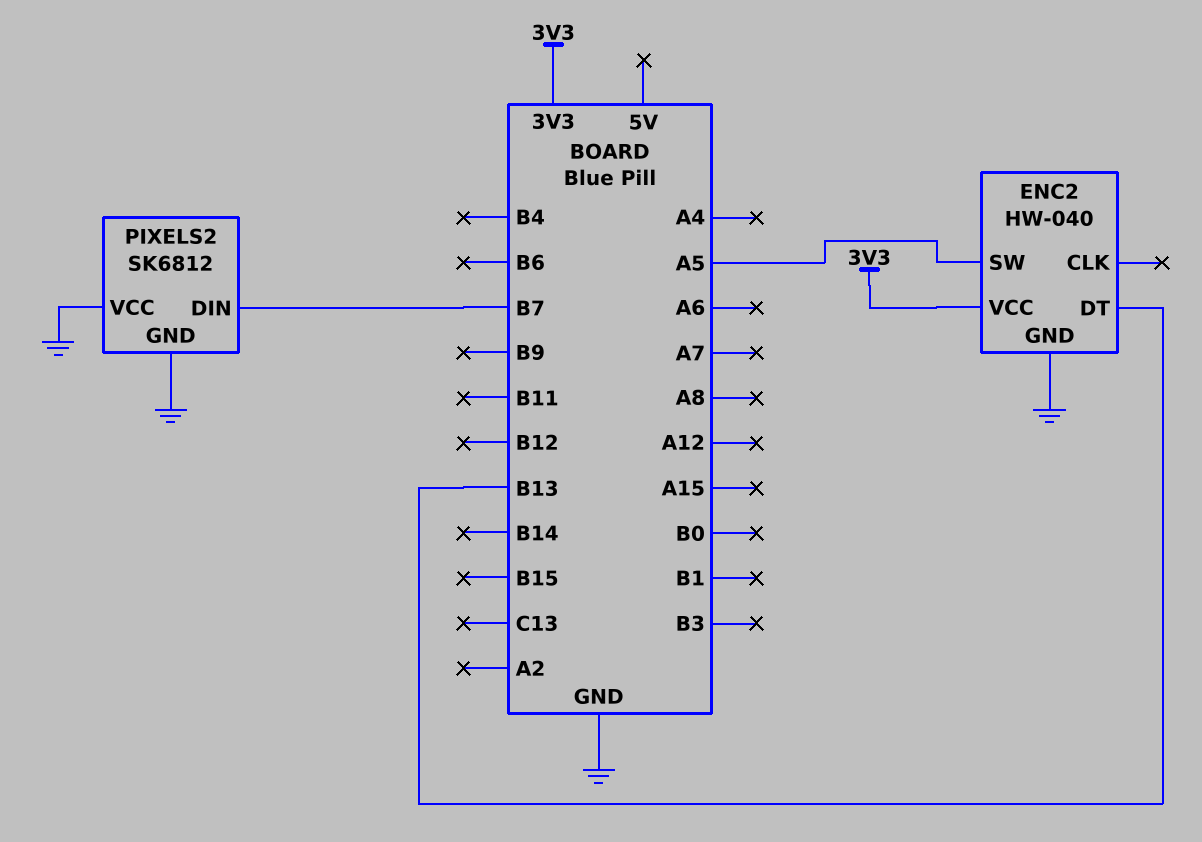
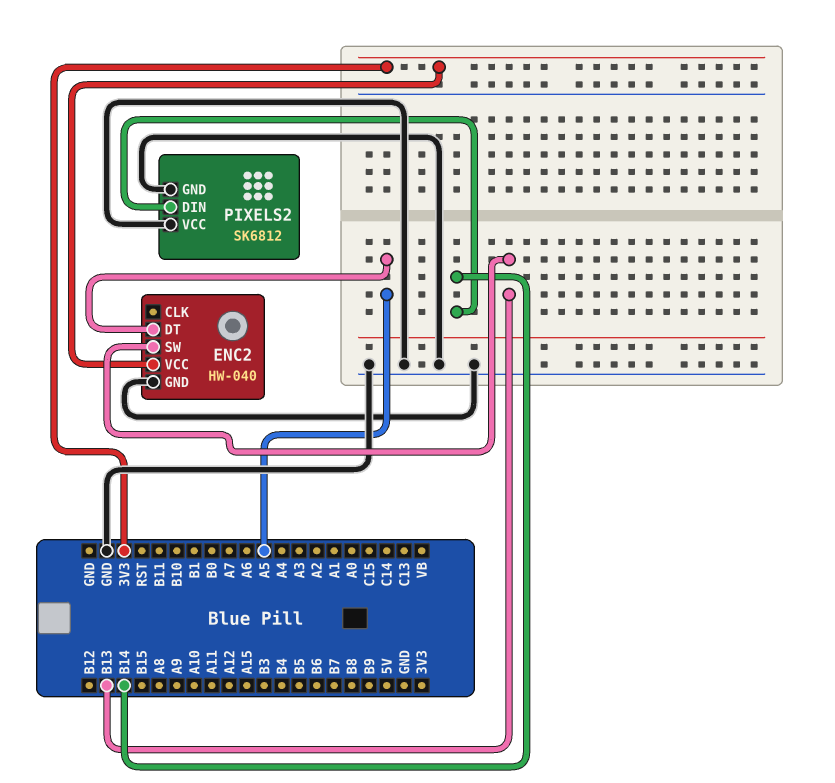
ENC2 pin DT: B13 -> A5
ENC2 pin SW: A5 -> B13
PIXELS2 pin DIN: B7 -> B14

